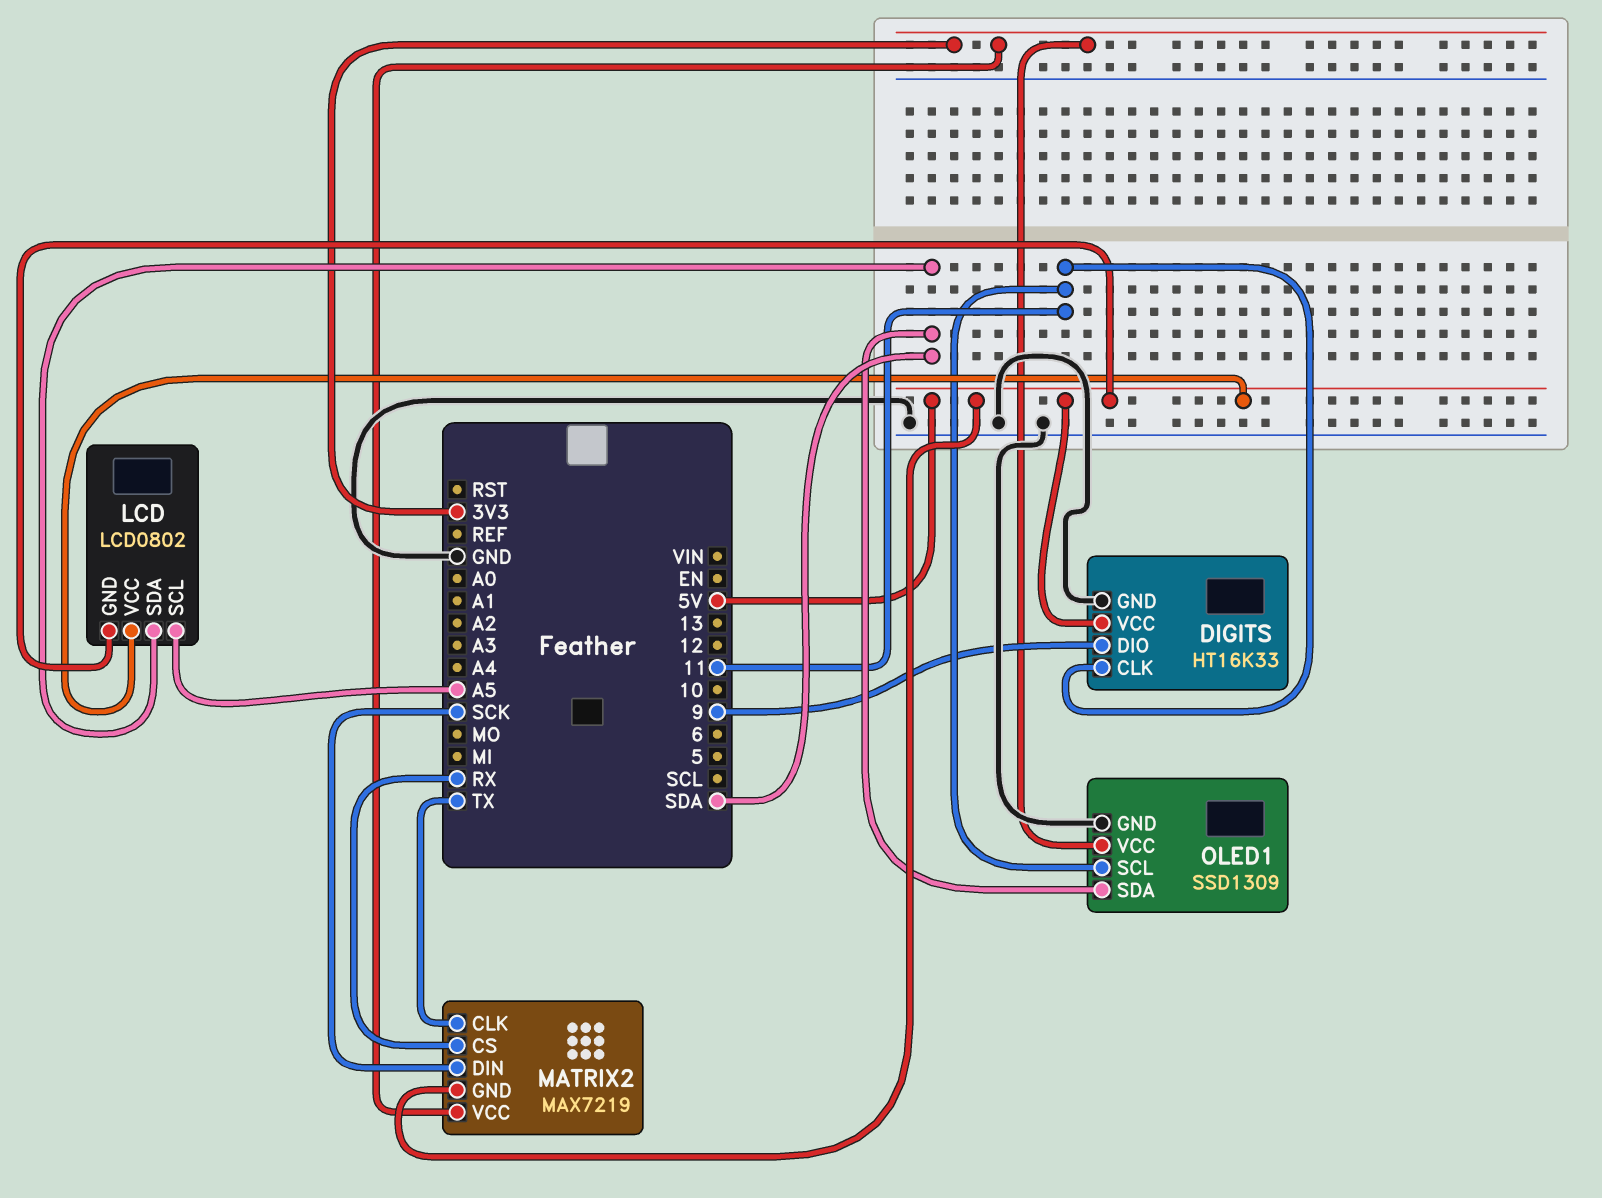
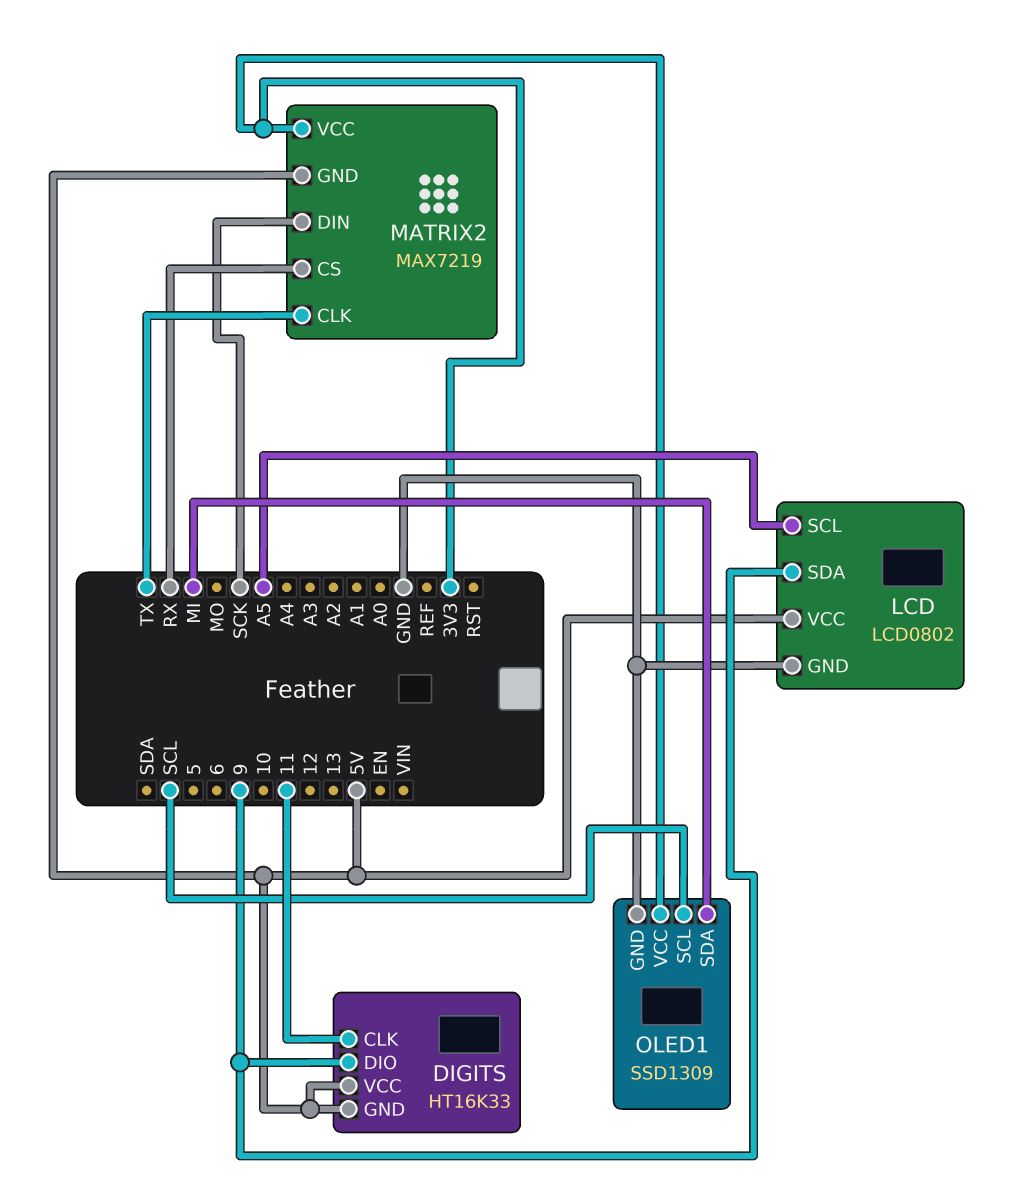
DIGITS pin GND: GND -> 5V
LCD pin GND: 5V -> GND
LCD pin SDA: SDA -> 9
OLED1 pin SCL: 11 -> SCL
OLED1 pin SDA: SDA -> MI

